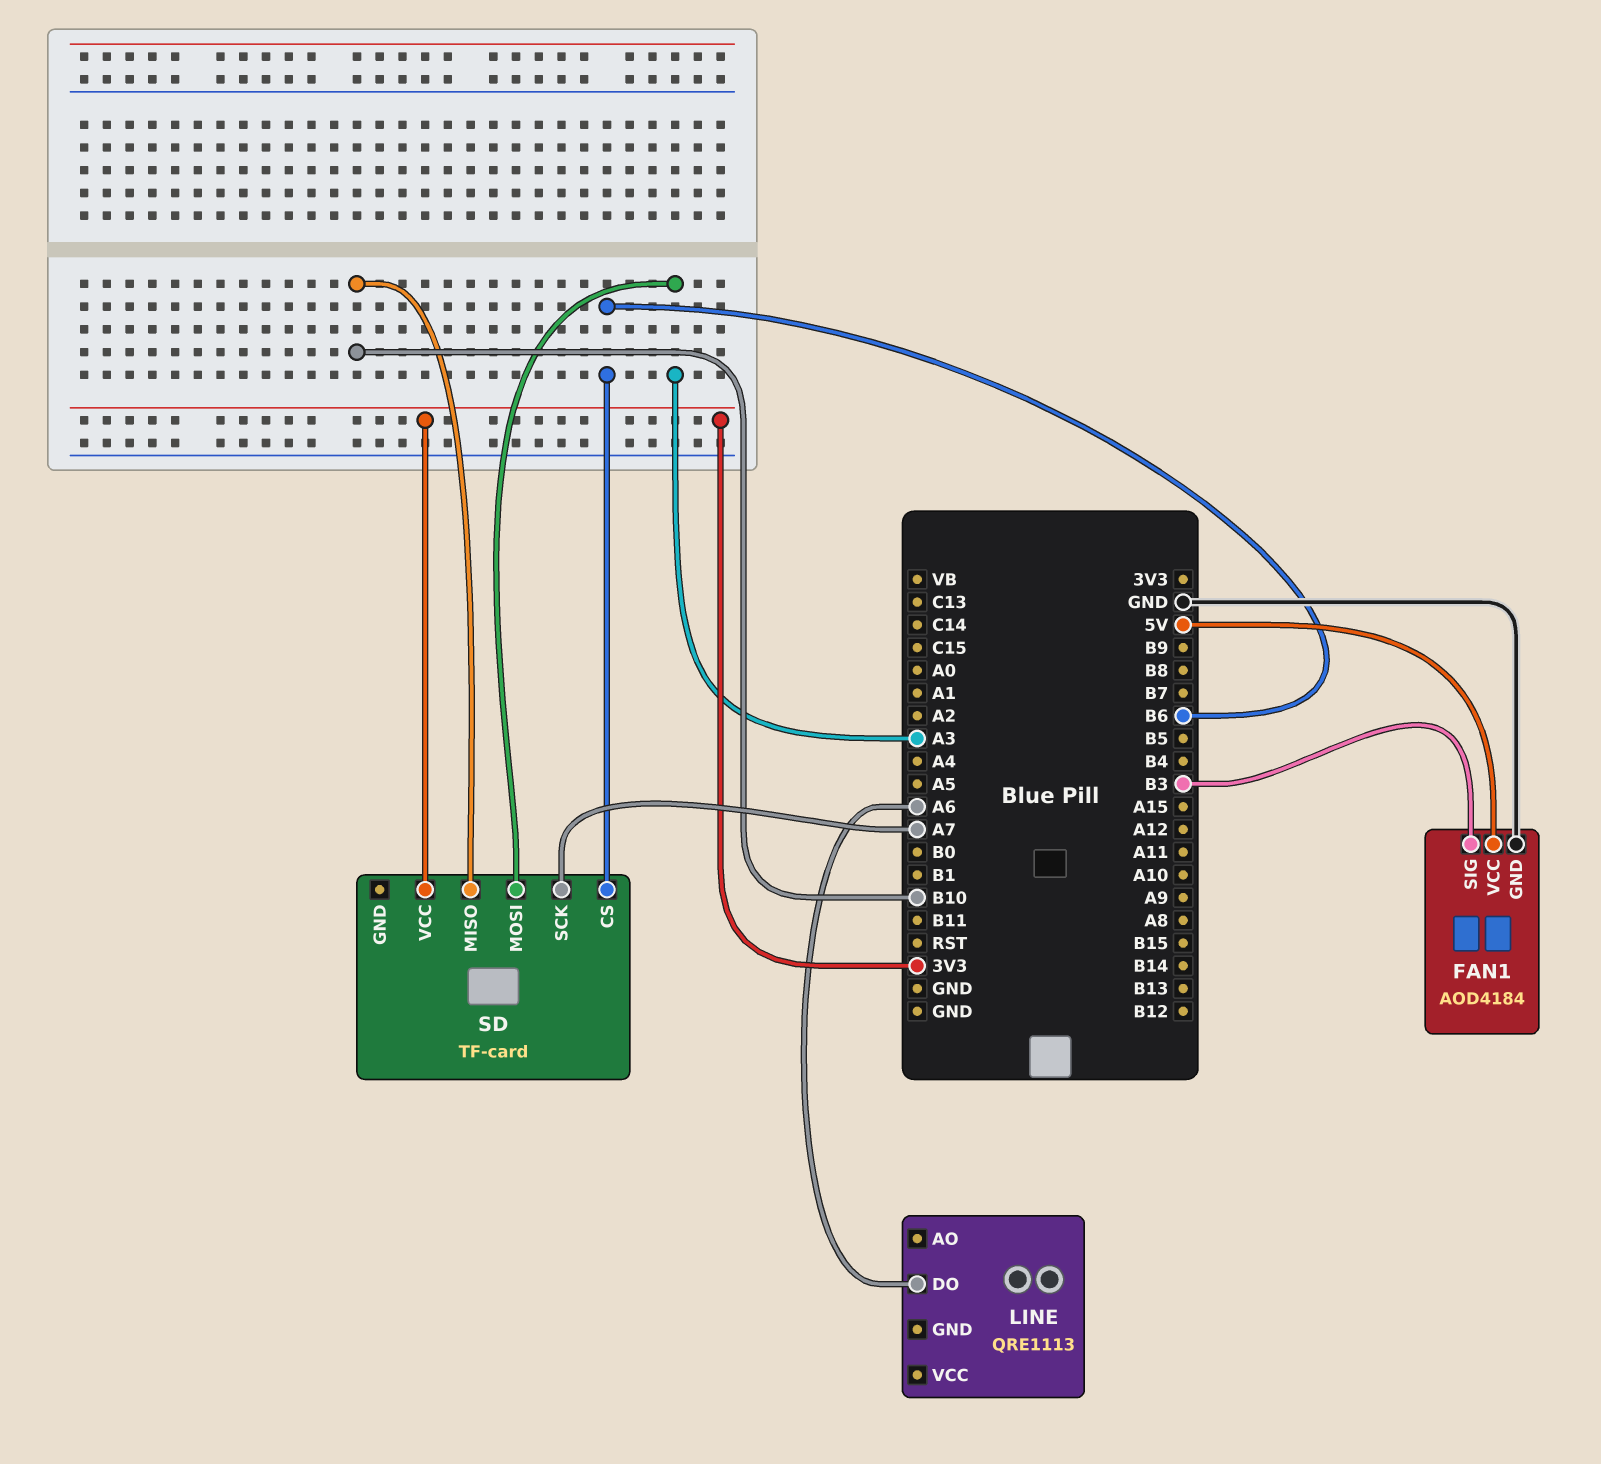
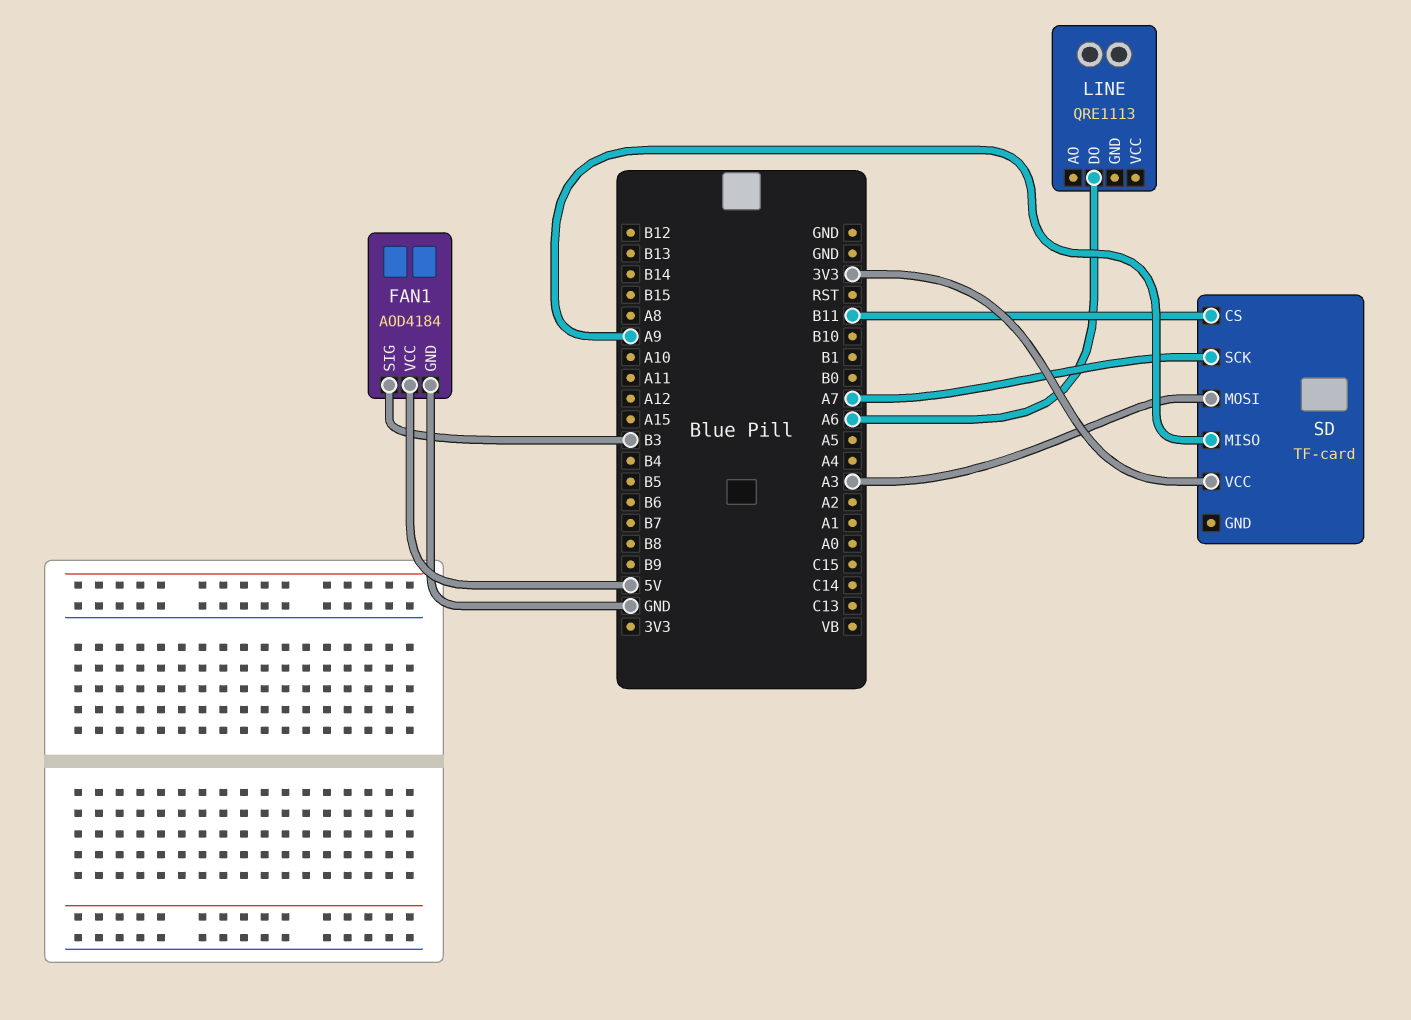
SD pin CS: B6 -> B11
SD pin MISO: B10 -> A9

